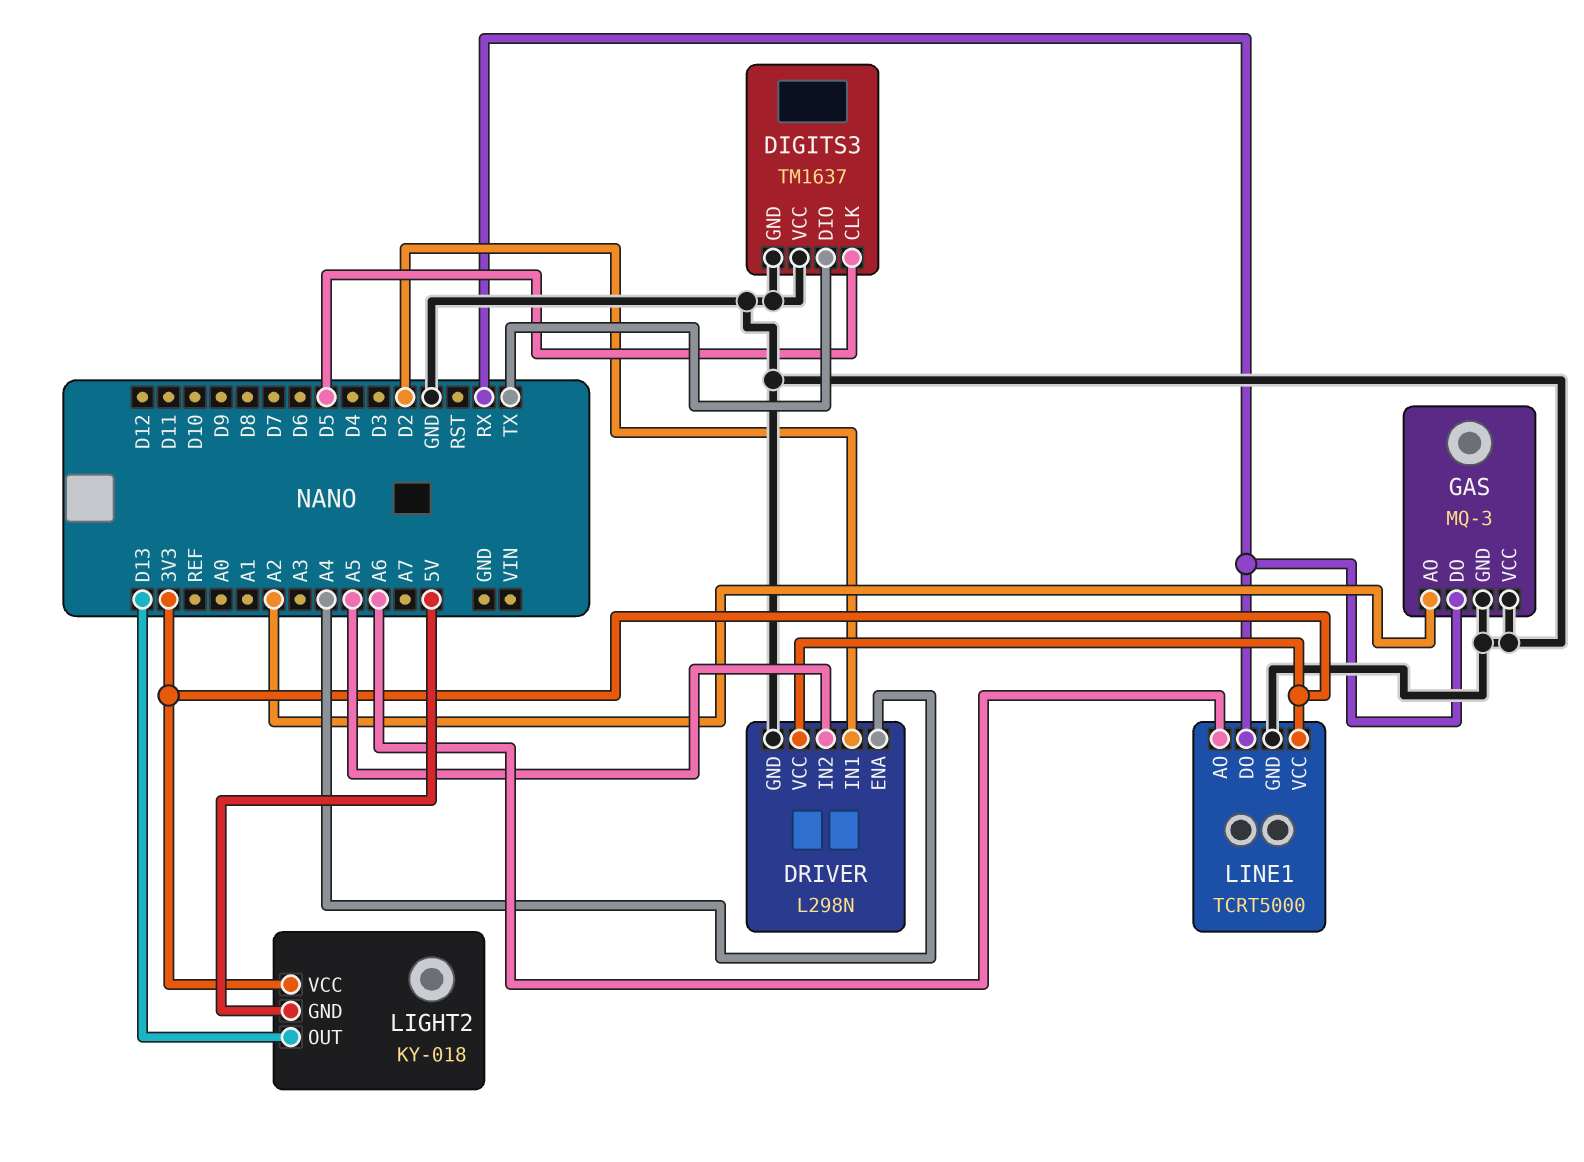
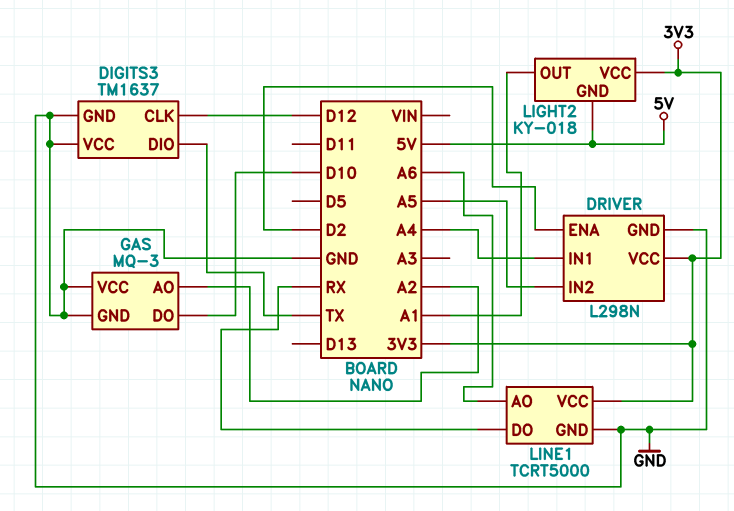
DIGITS3 pin CLK: D5 -> D12
DRIVER pin ENA: A4 -> D2
DRIVER pin IN1: D2 -> A4
GAS pin DO: RX -> D10
LIGHT2 pin OUT: D13 -> A1

